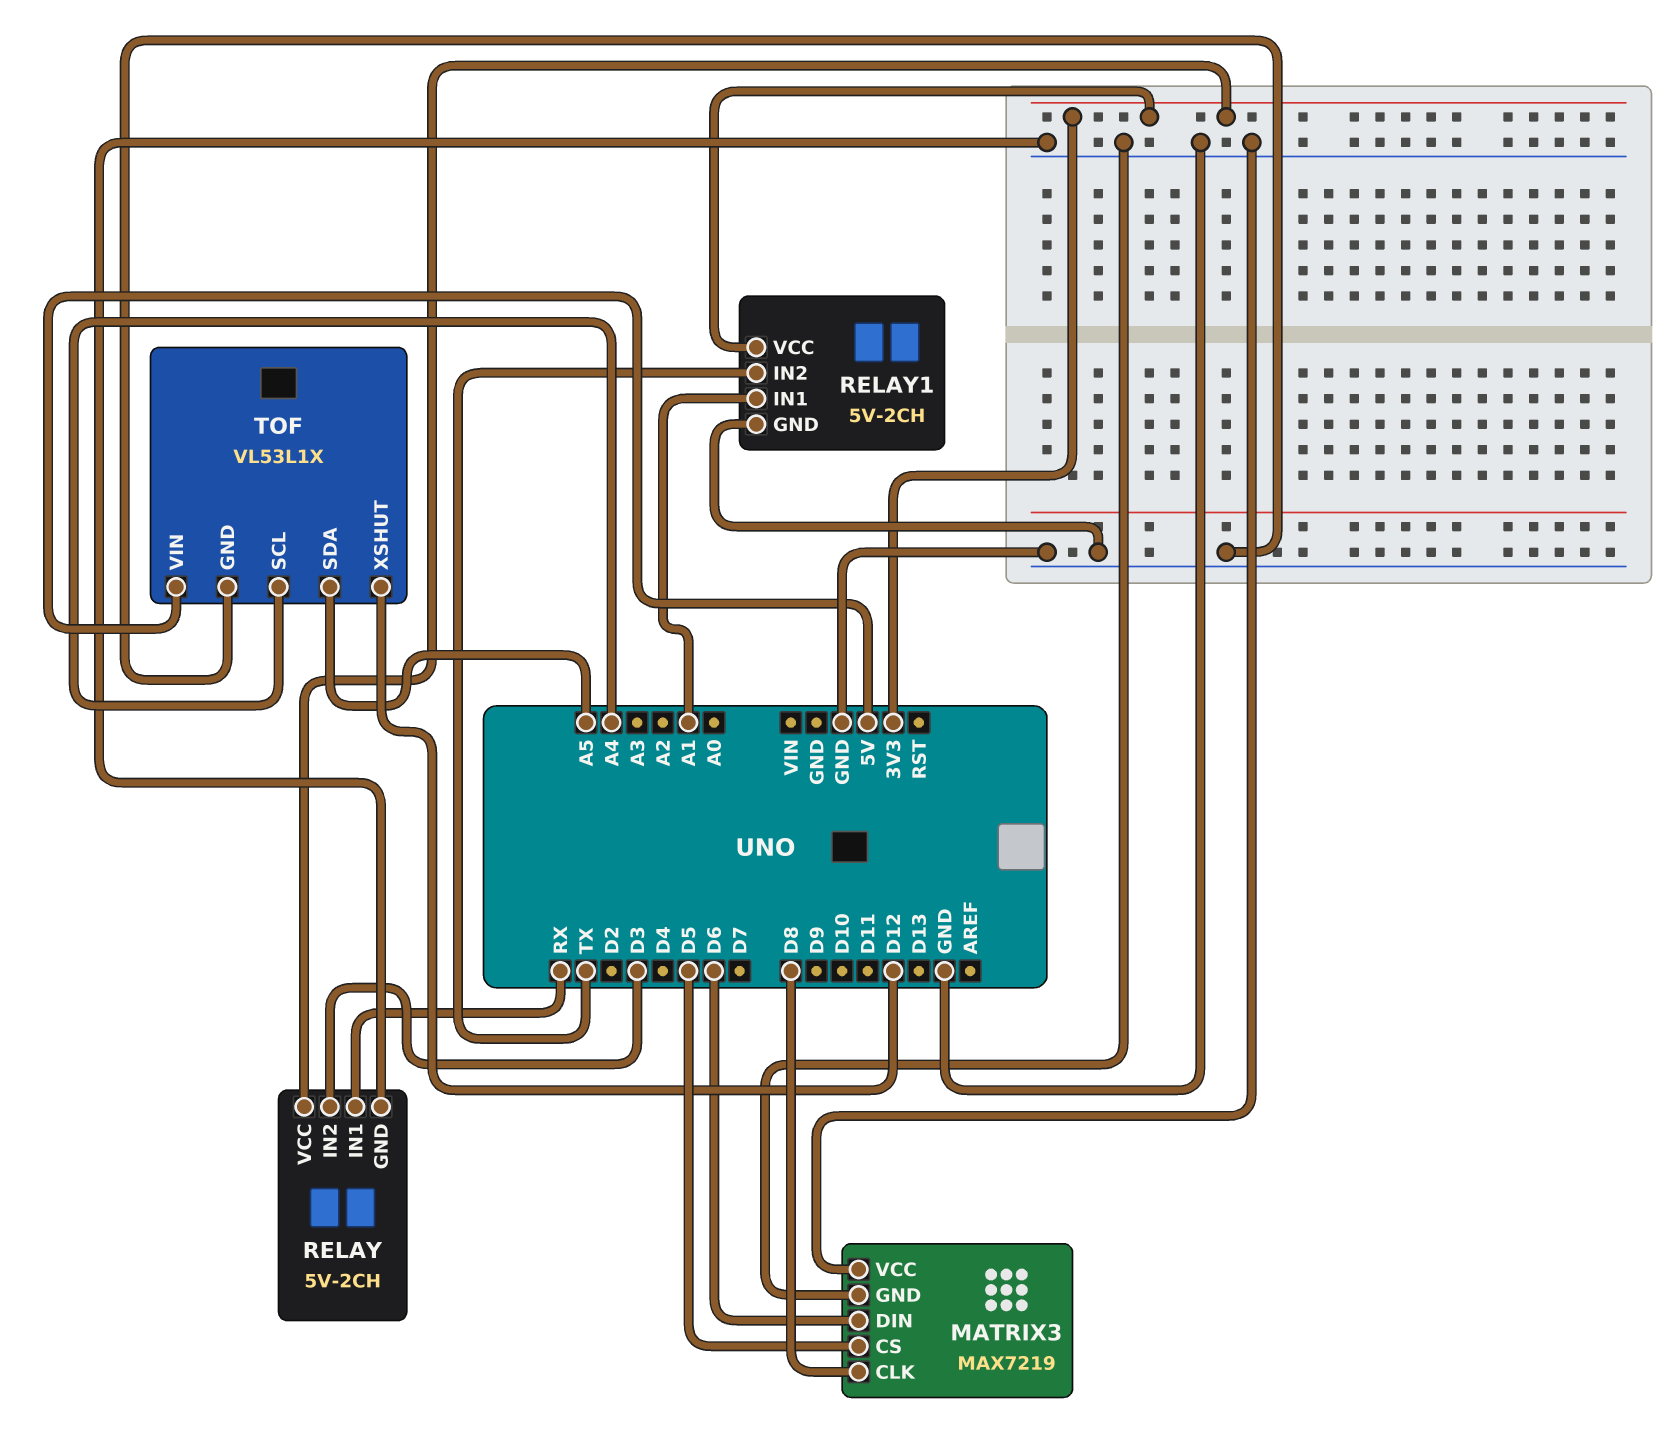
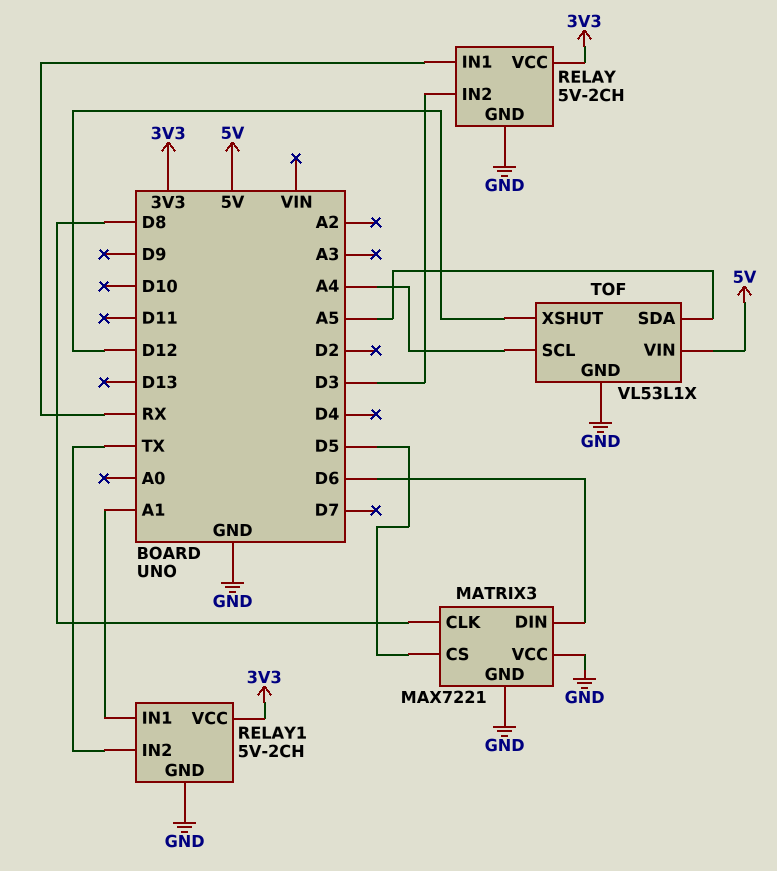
MATRIX3: MAX7219 -> MAX7221

